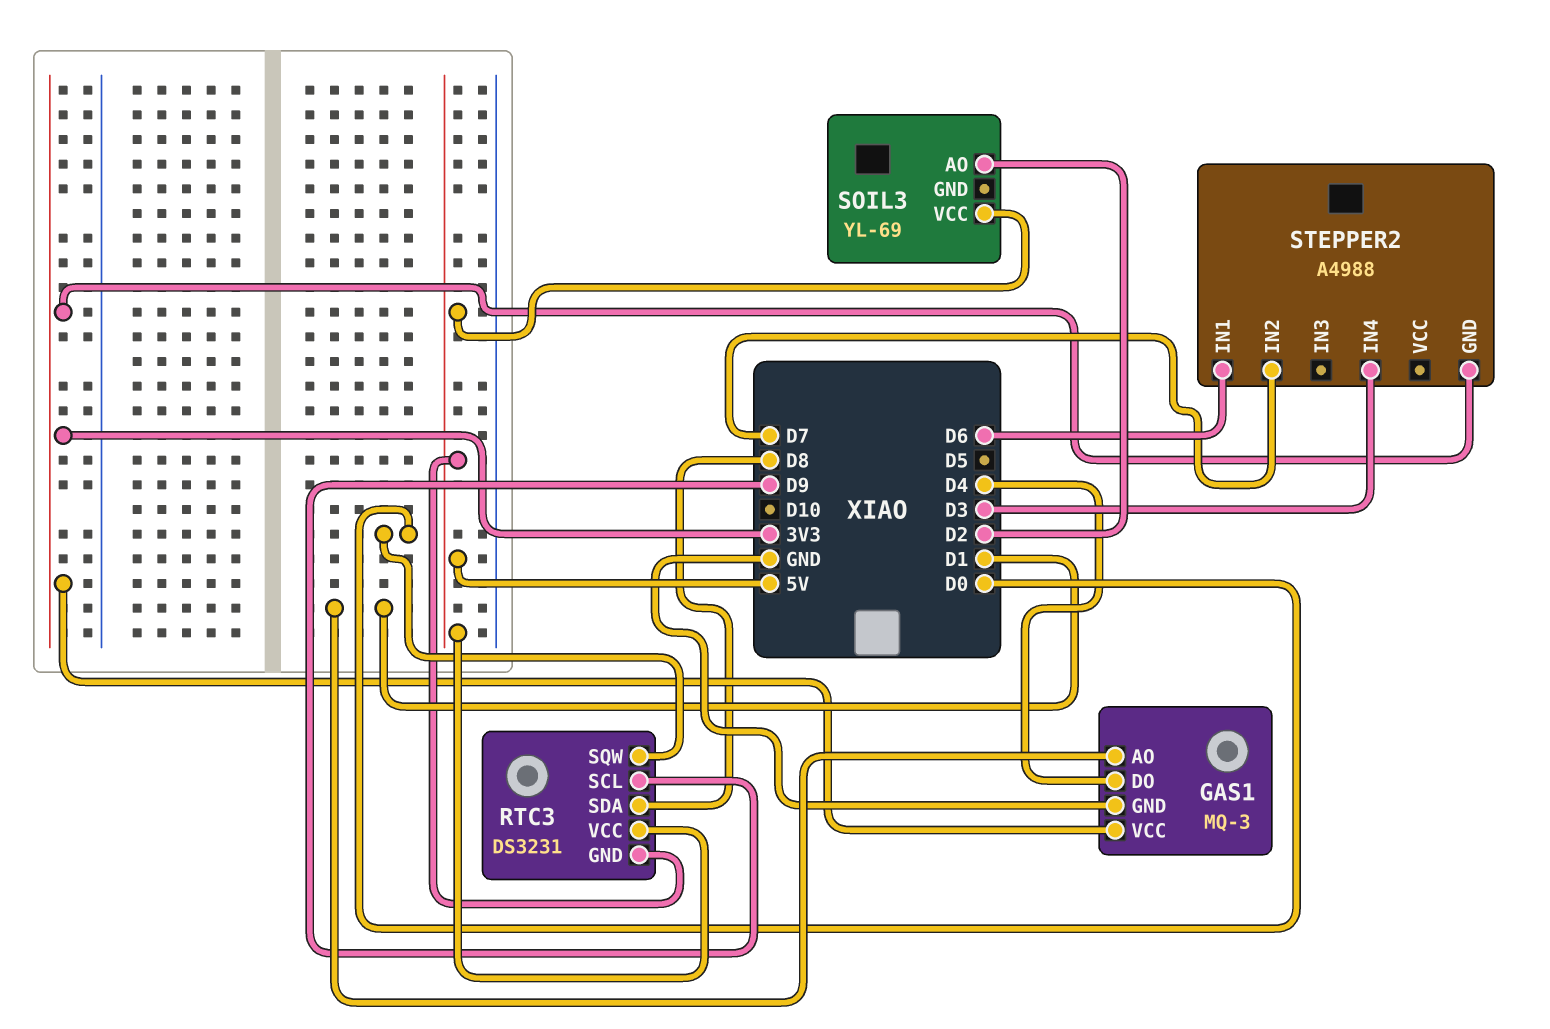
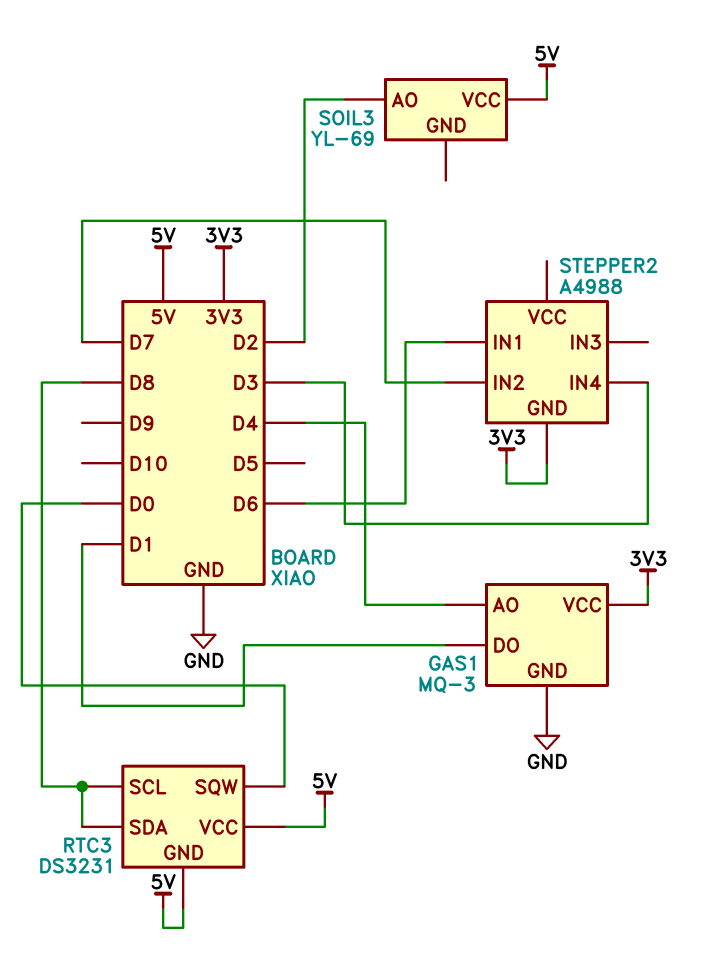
GAS1 pin AO: D1 -> D4
GAS1 pin DO: D4 -> D1
RTC3 pin SCL: D9 -> D8

